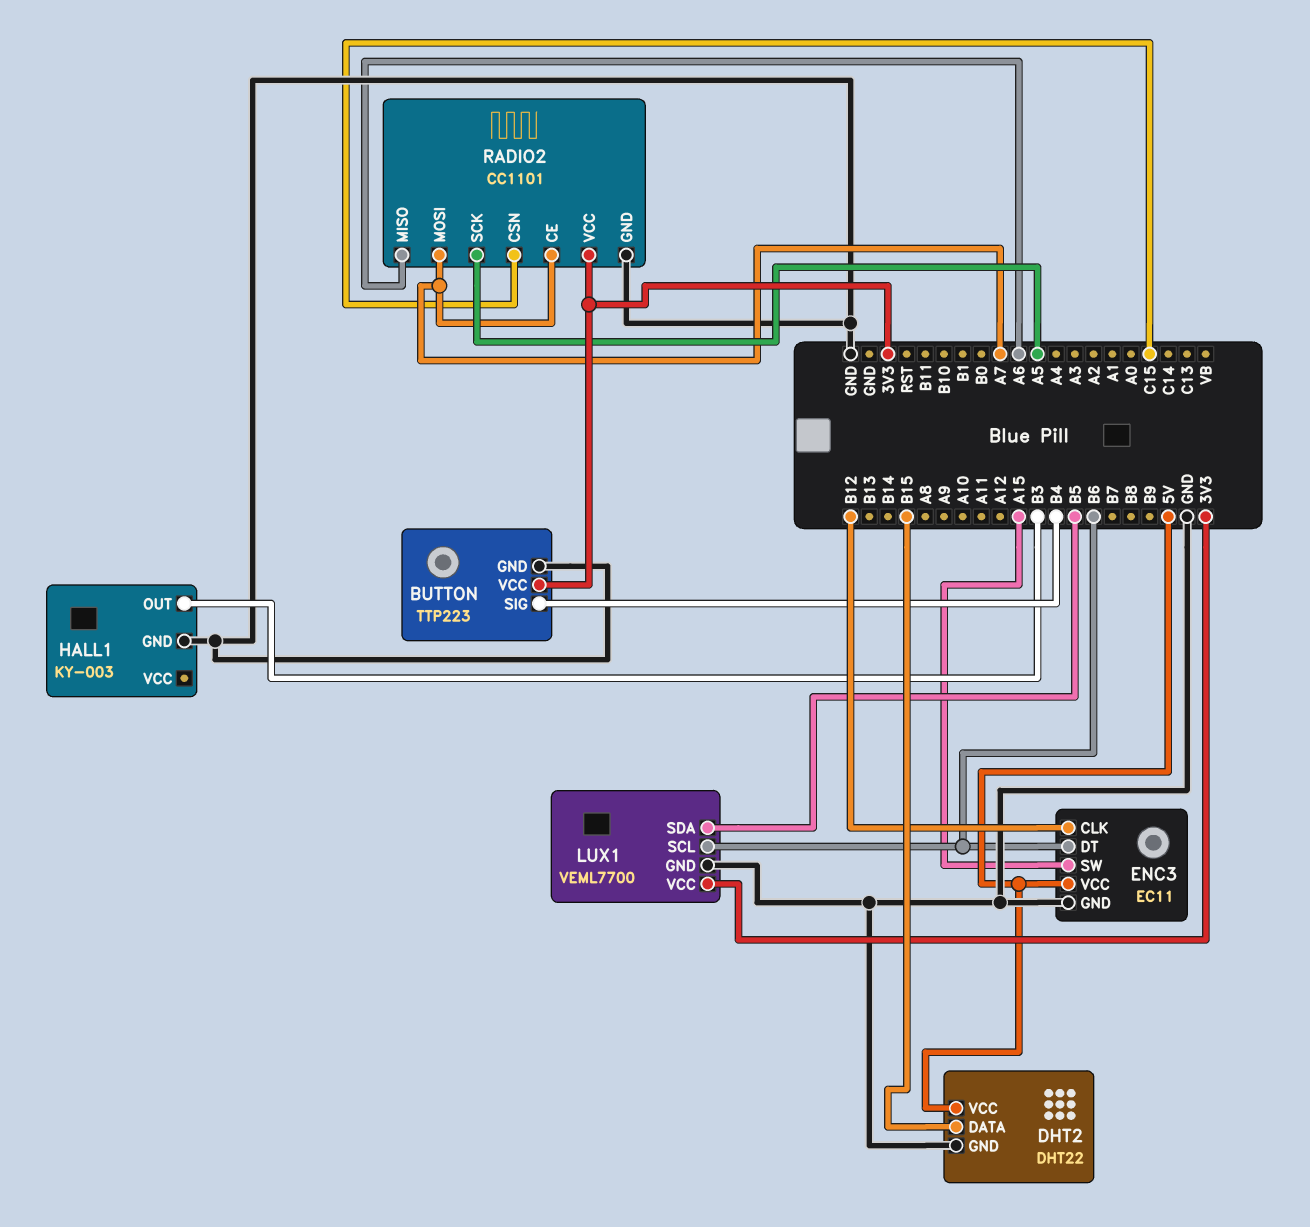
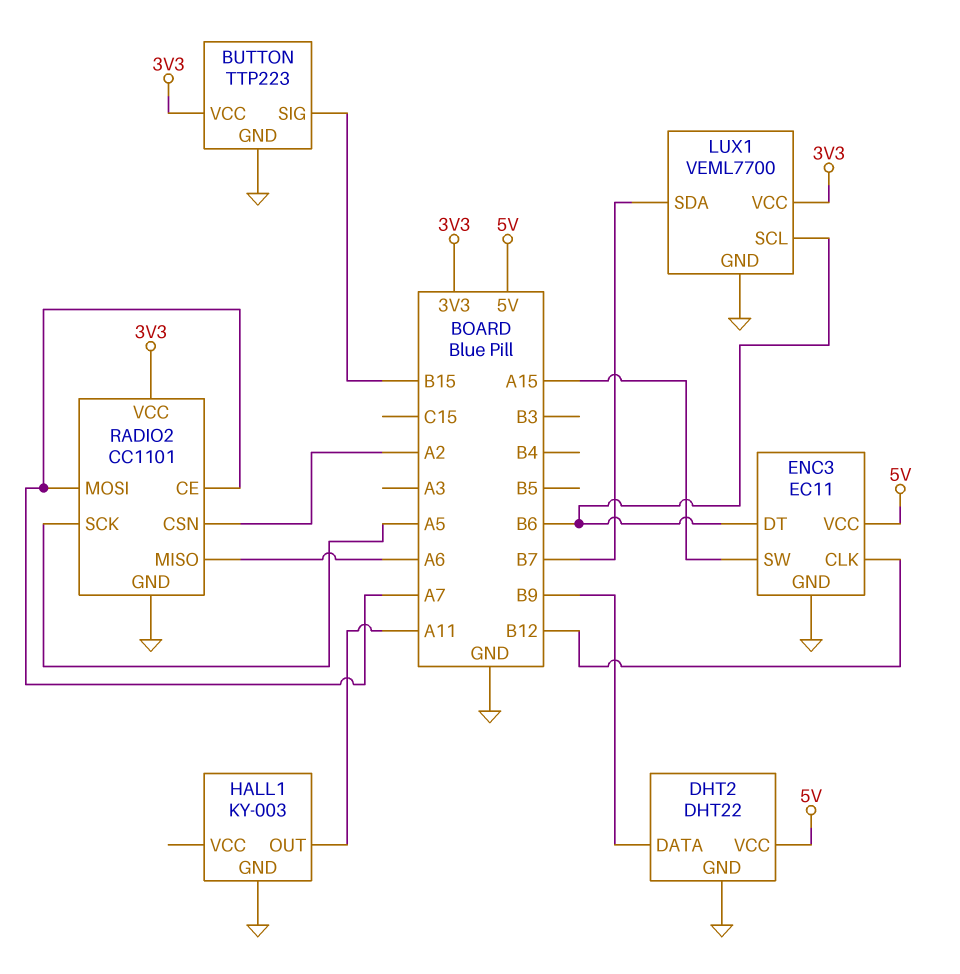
BUTTON pin SIG: B4 -> B15
DHT2 pin DATA: B15 -> B9
HALL1 pin OUT: B3 -> A11
LUX1 pin SDA: B5 -> B7
RADIO2 pin CSN: C15 -> A2

